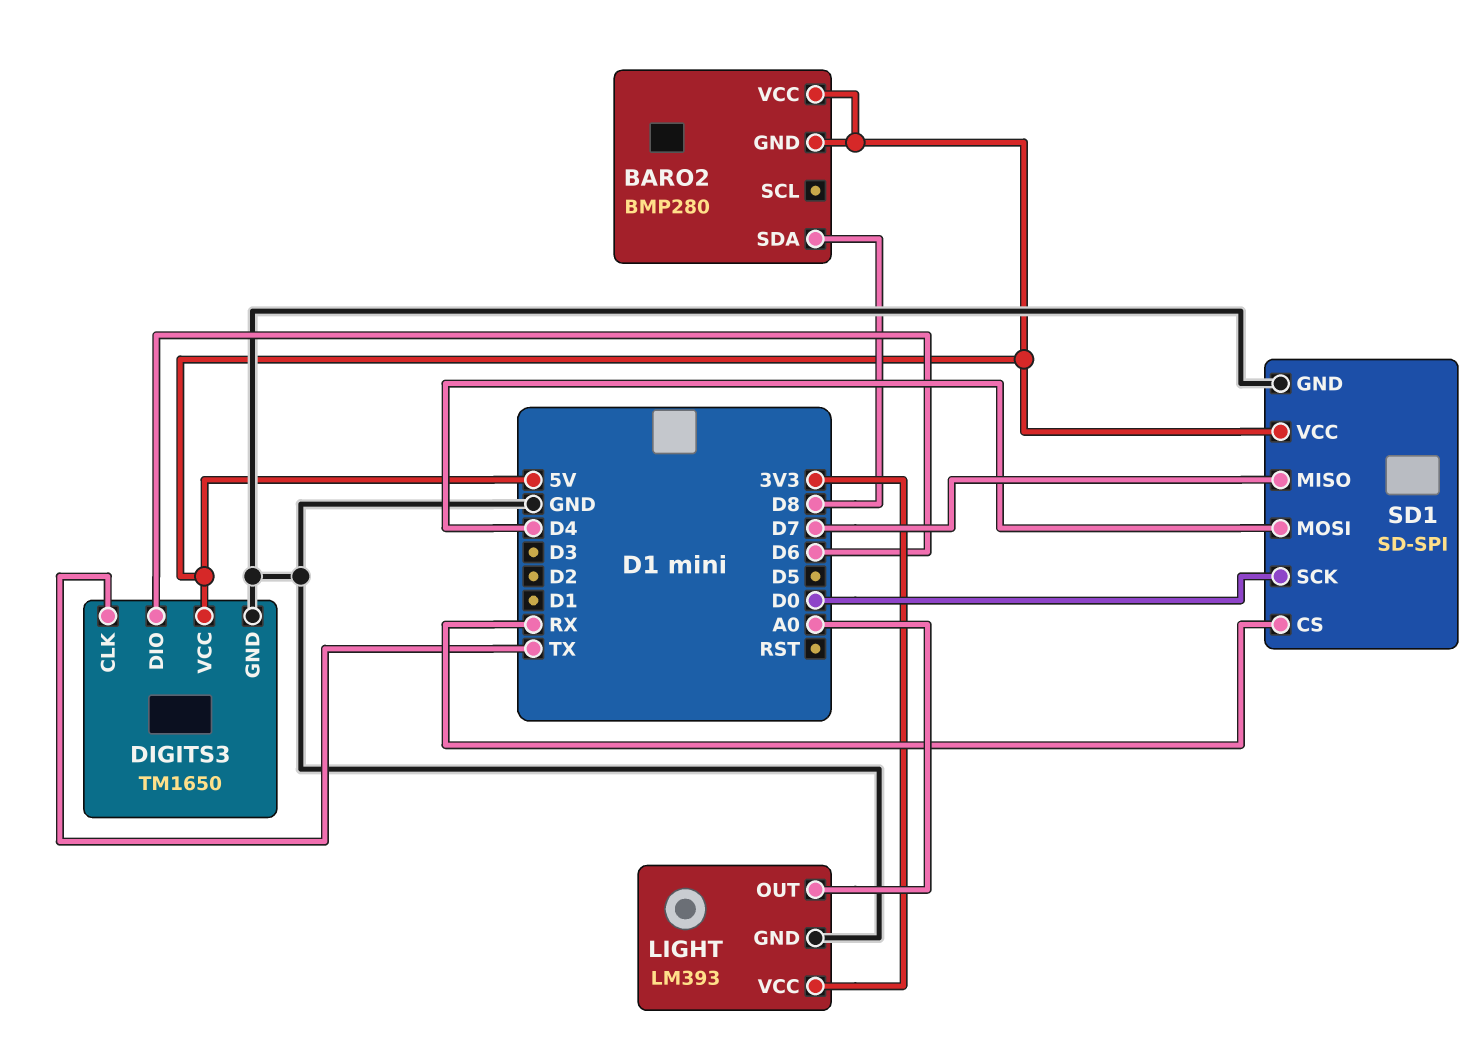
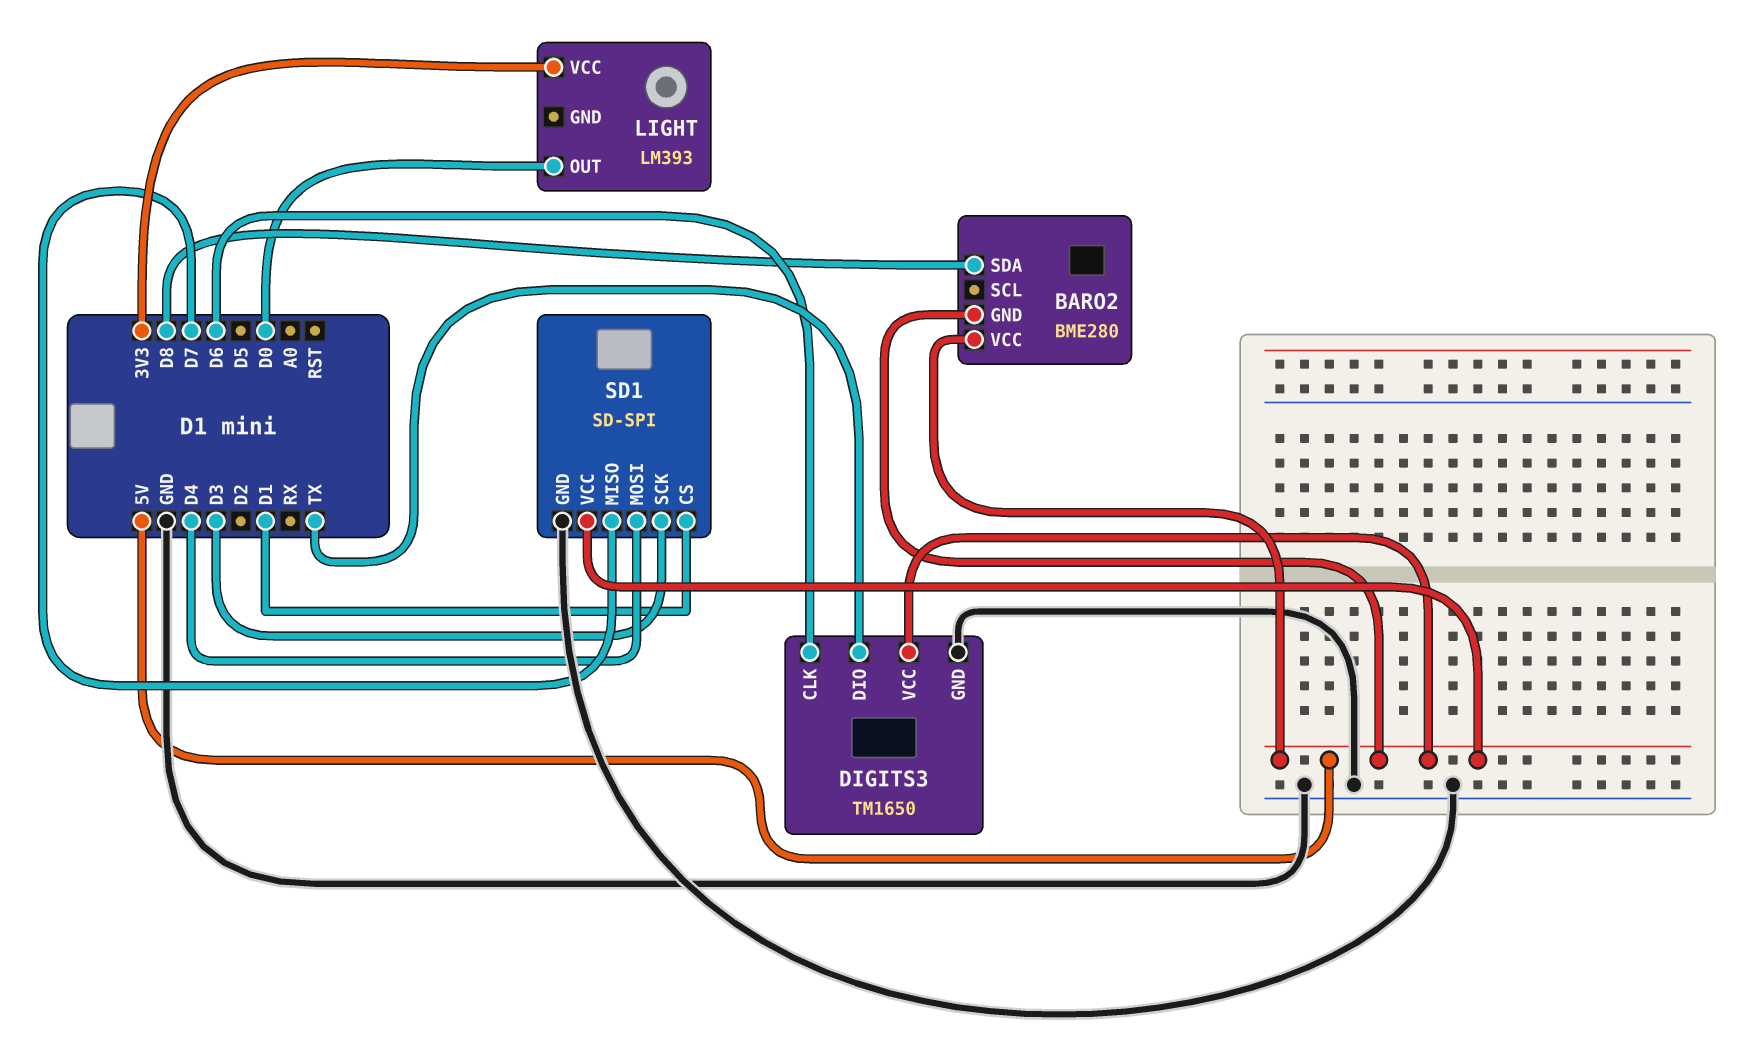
BARO2: BMP280 -> BME280
DIGITS3 pin CLK: TX -> D6
DIGITS3 pin DIO: D6 -> TX
LIGHT pin GND: GND -> none
LIGHT pin OUT: A0 -> D0
SD1 pin CS: RX -> D1
SD1 pin SCK: D0 -> D3

